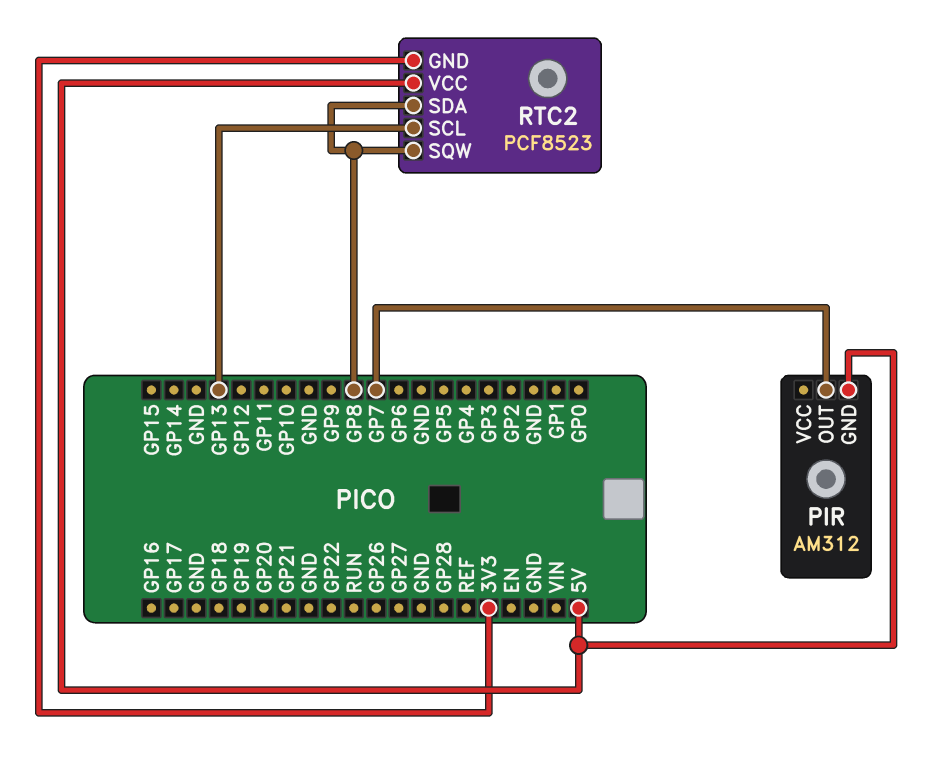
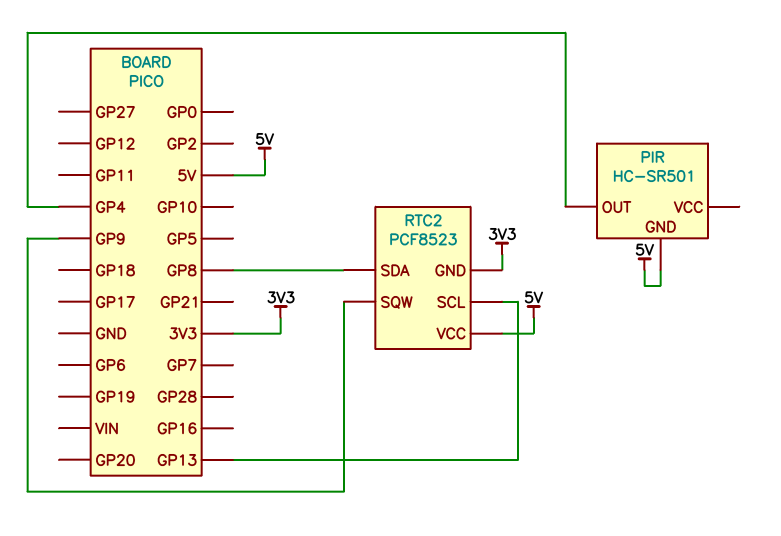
PIR: AM312 -> HC-SR501
PIR pin OUT: GP7 -> GP4
RTC2 pin SQW: GP8 -> GP9

